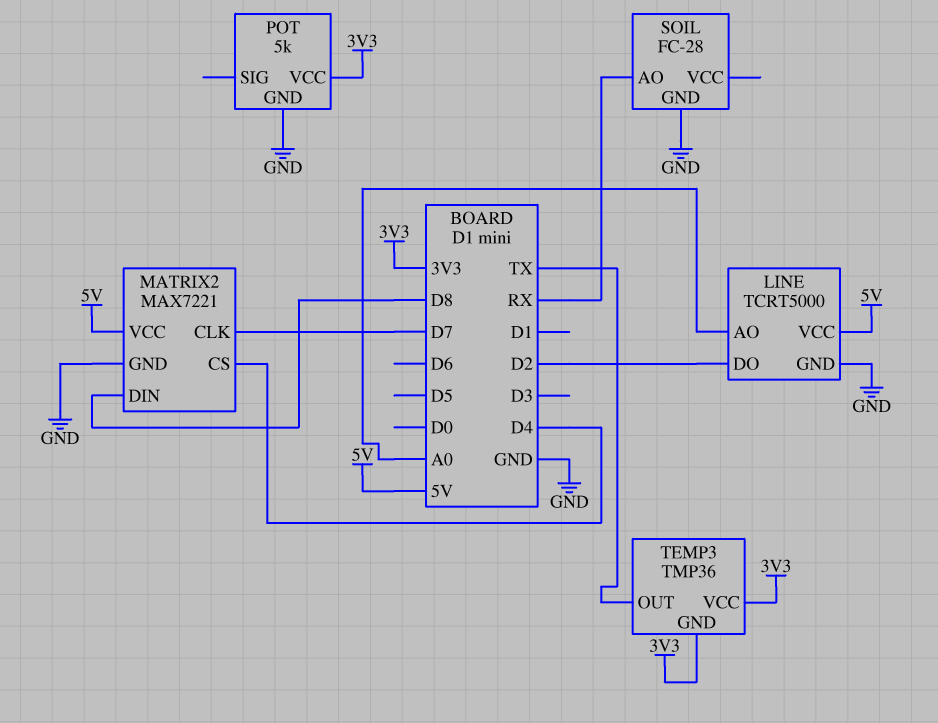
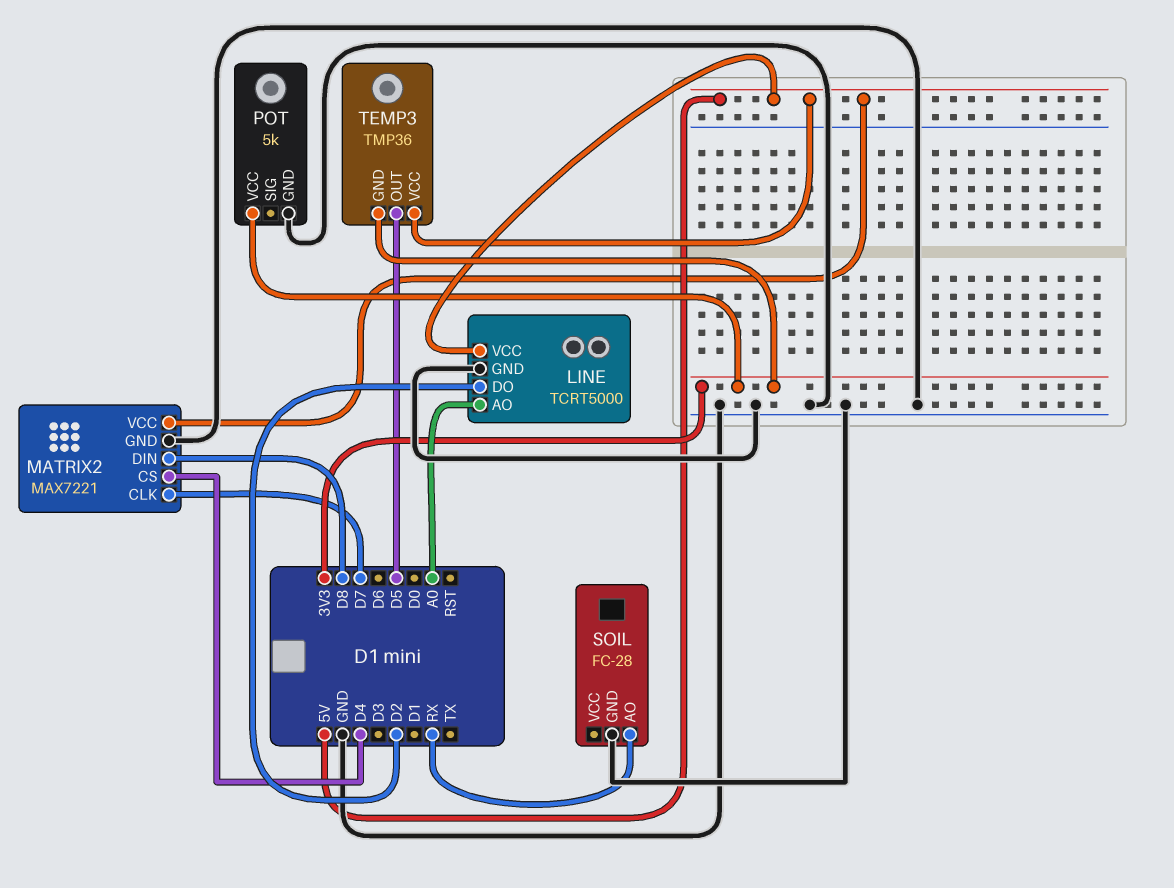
TEMP3 pin OUT: TX -> D5
TEMP3 pin VCC: 3V3 -> 5V

